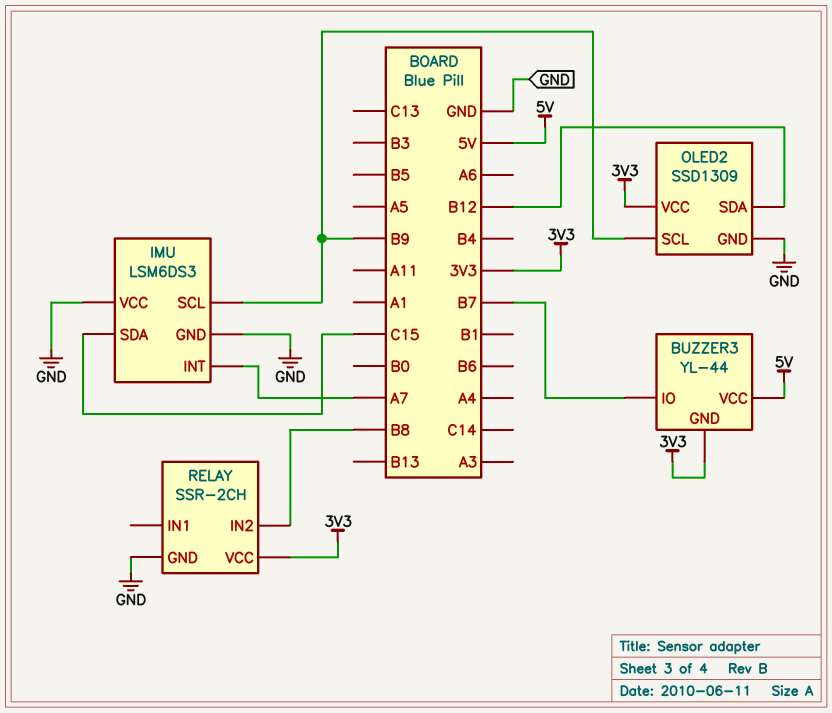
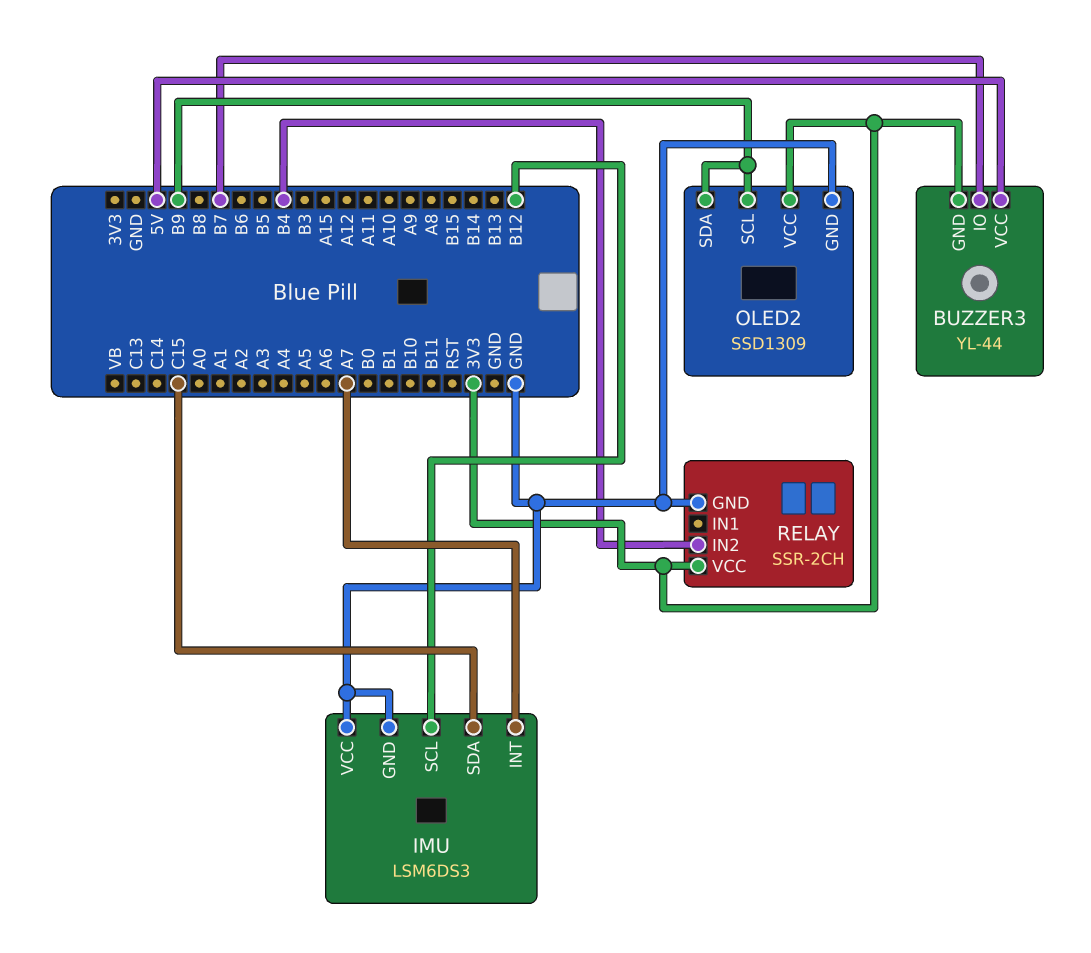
IMU pin SCL: B9 -> B12
OLED2 pin SDA: B12 -> B9
RELAY pin IN2: B8 -> B4

